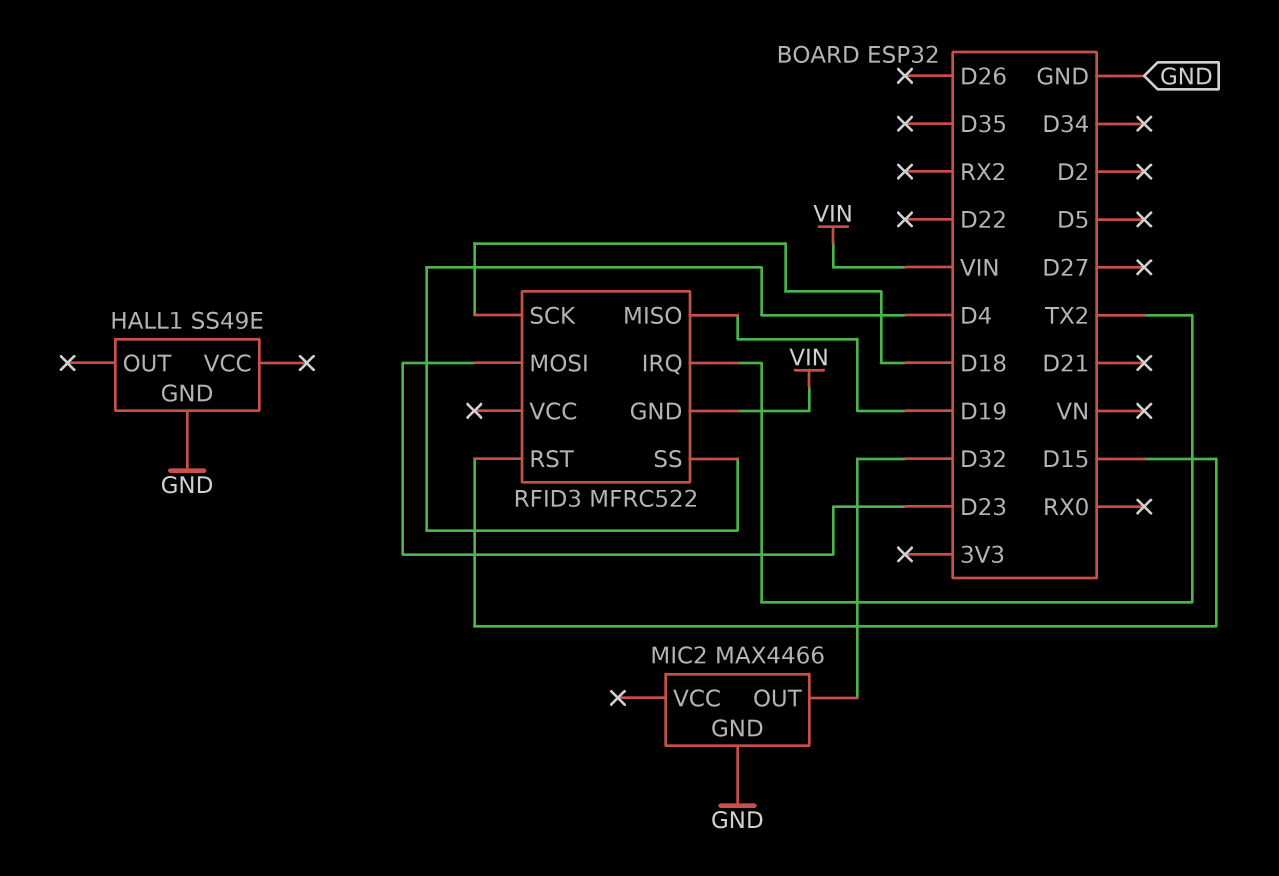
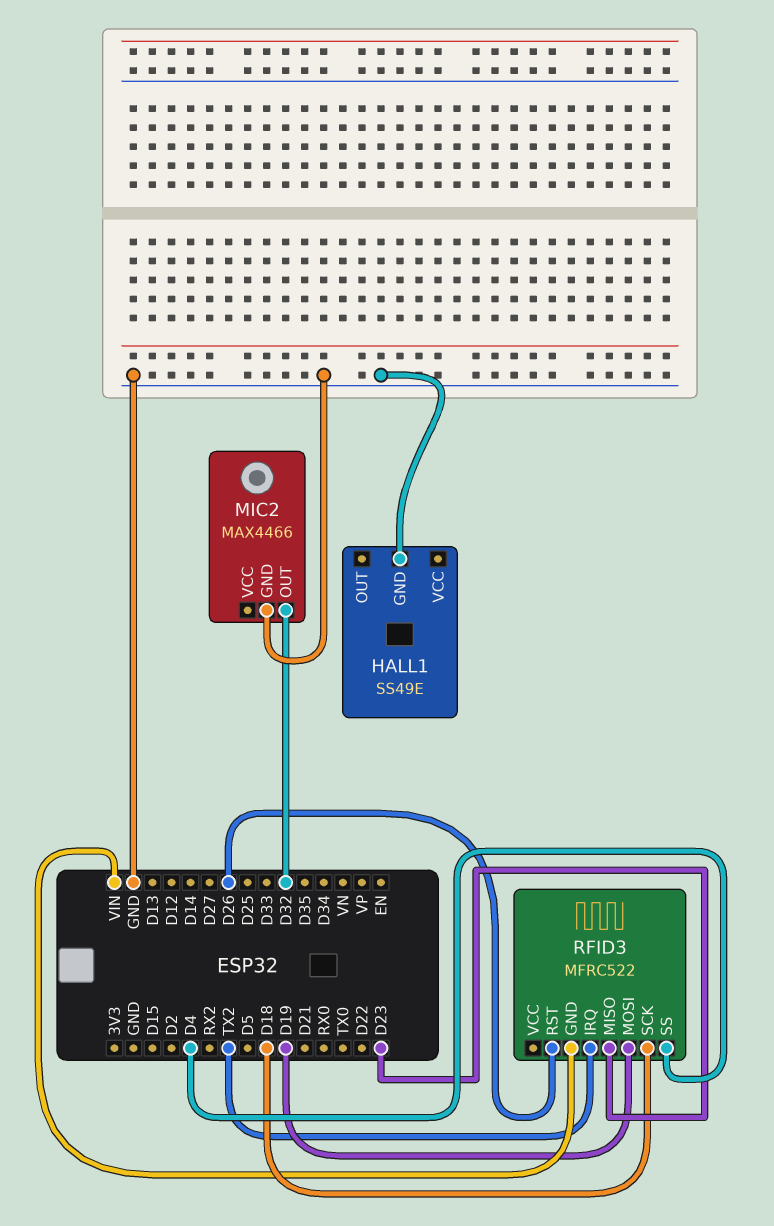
RFID3 pin MISO: D19 -> D23
RFID3 pin MOSI: D23 -> D19
RFID3 pin RST: D15 -> D26

